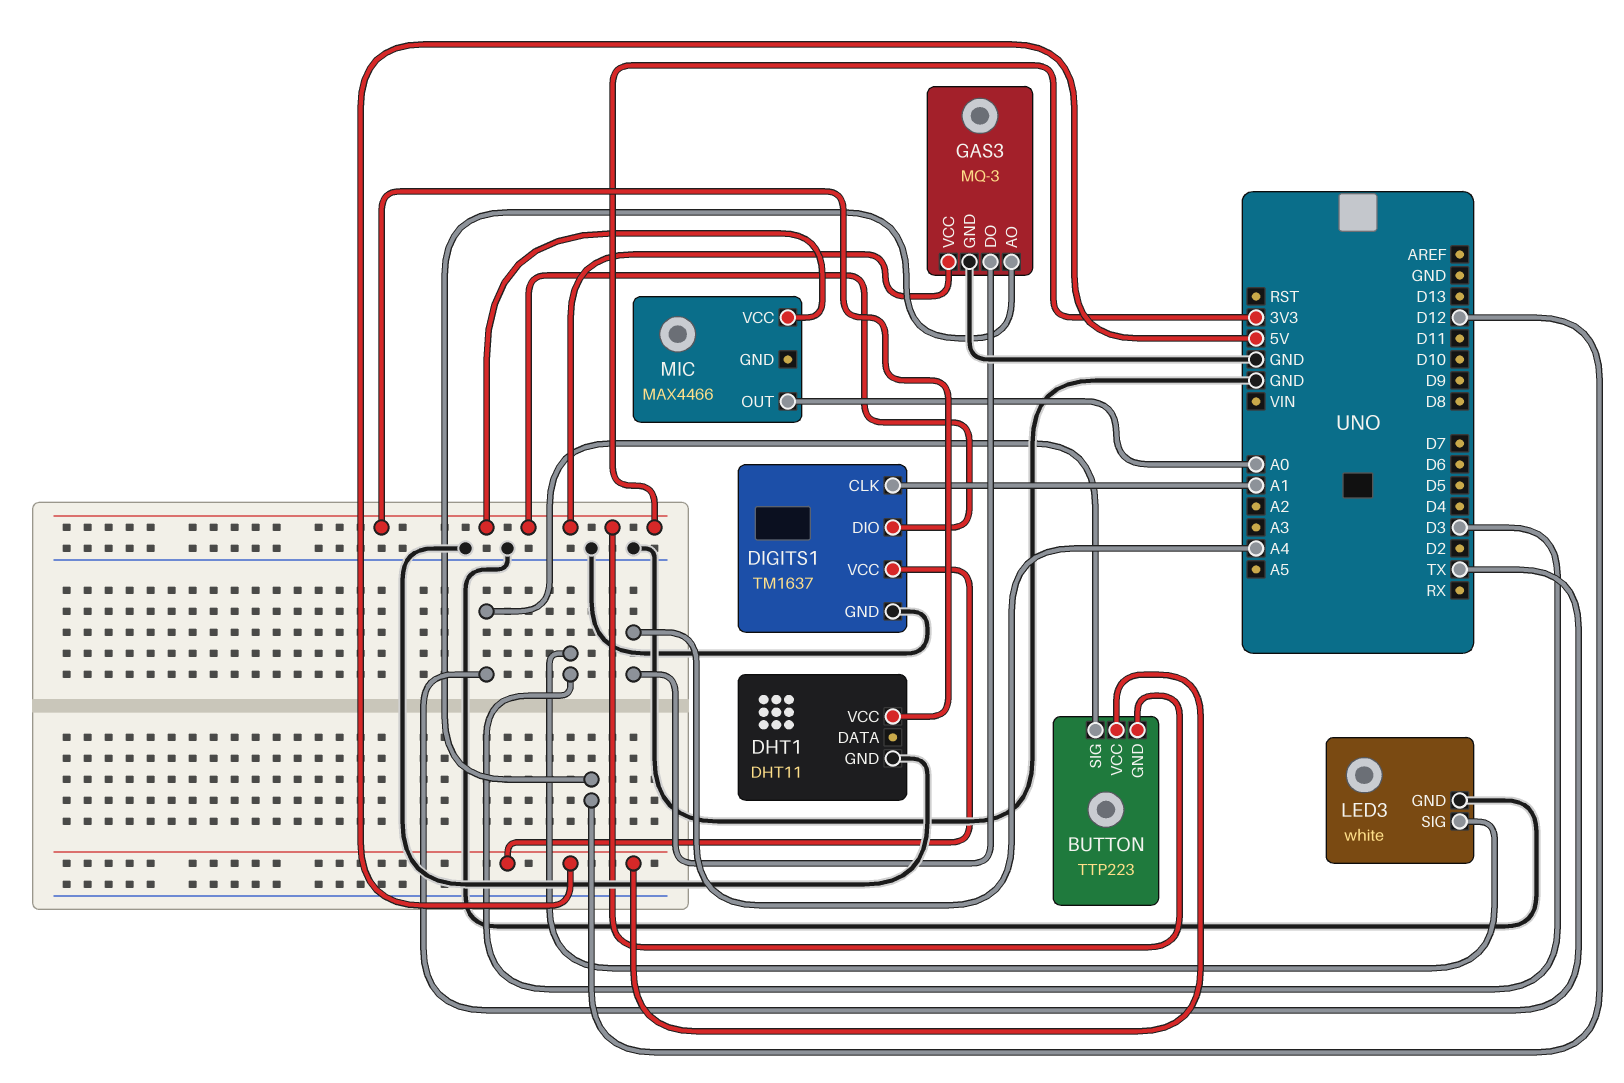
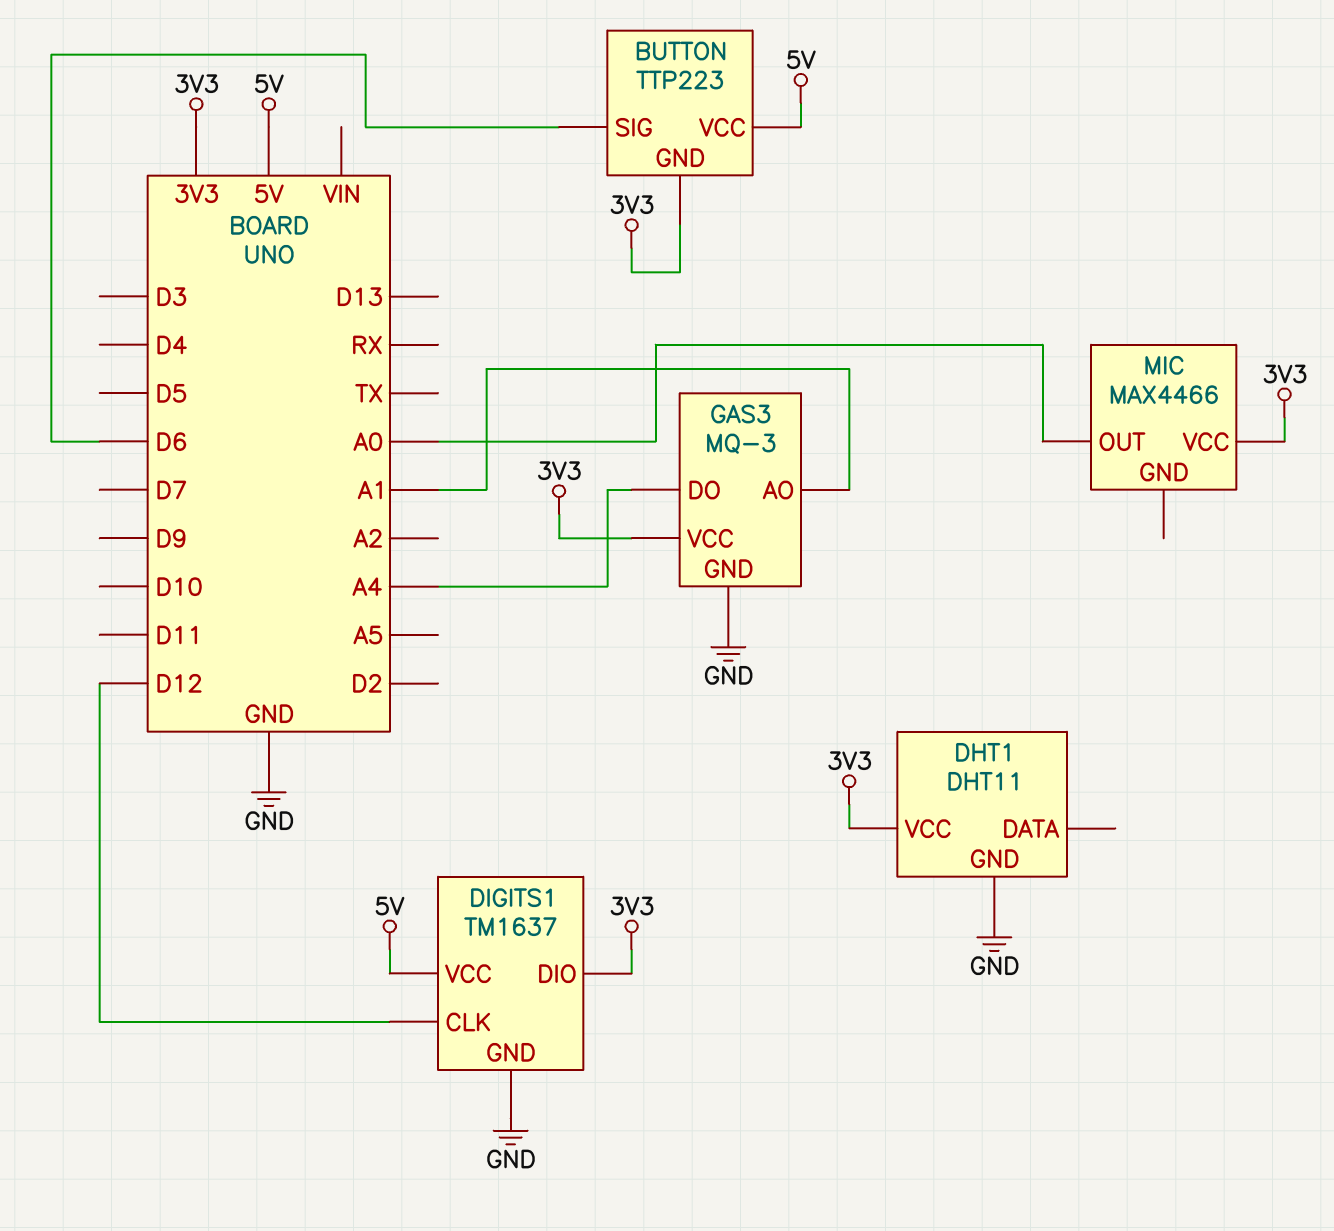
BUTTON pin SIG: TX -> D6
DIGITS1 pin CLK: A1 -> D12
GAS3 pin AO: D12 -> A1
LED3: white -> none
LED3 pin GND: GND -> none
LED3 pin SIG: D3 -> none

